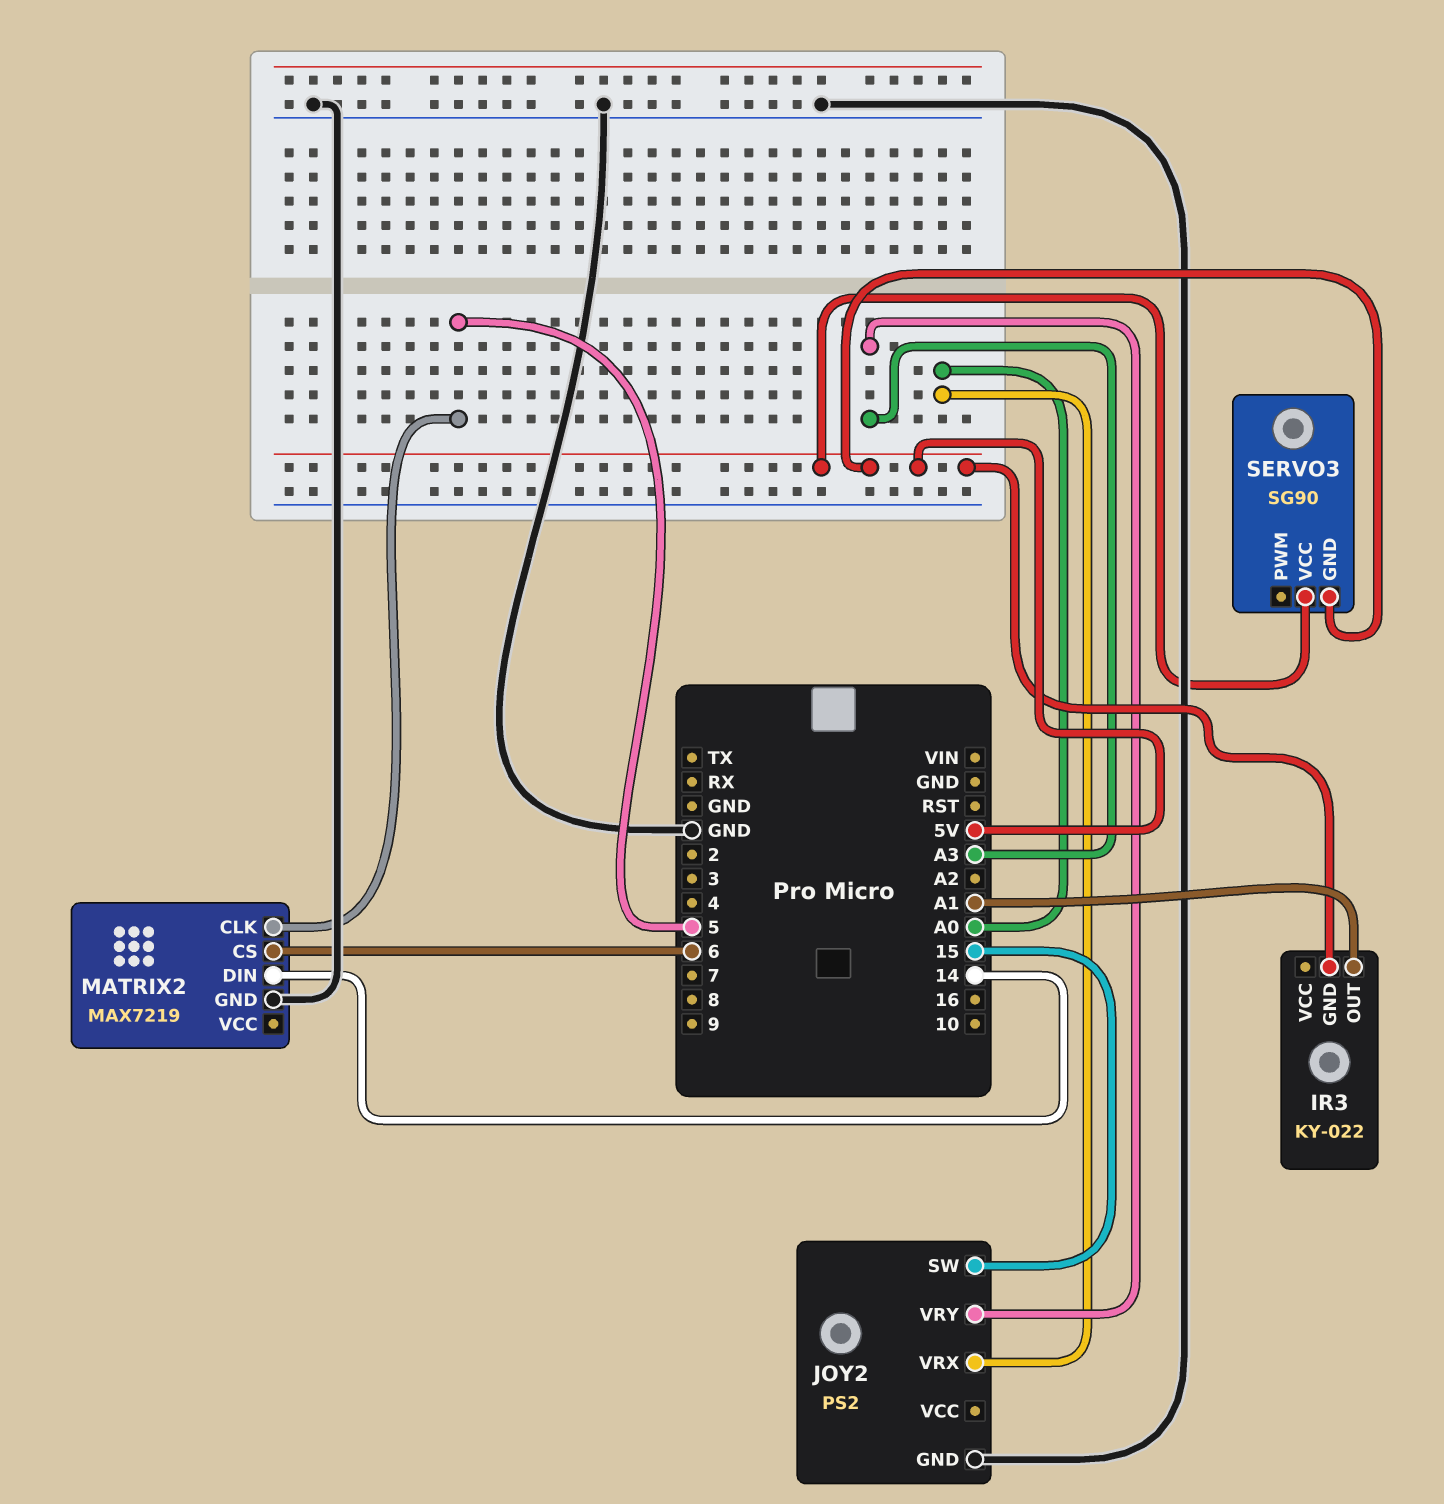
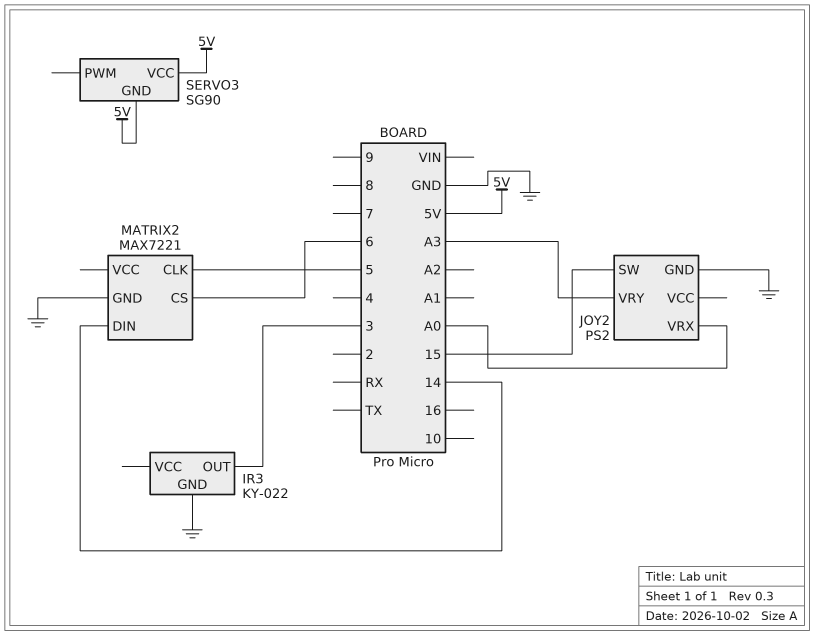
IR3 pin GND: 5V -> GND
IR3 pin OUT: A1 -> 3
MATRIX2: MAX7219 -> MAX7221

